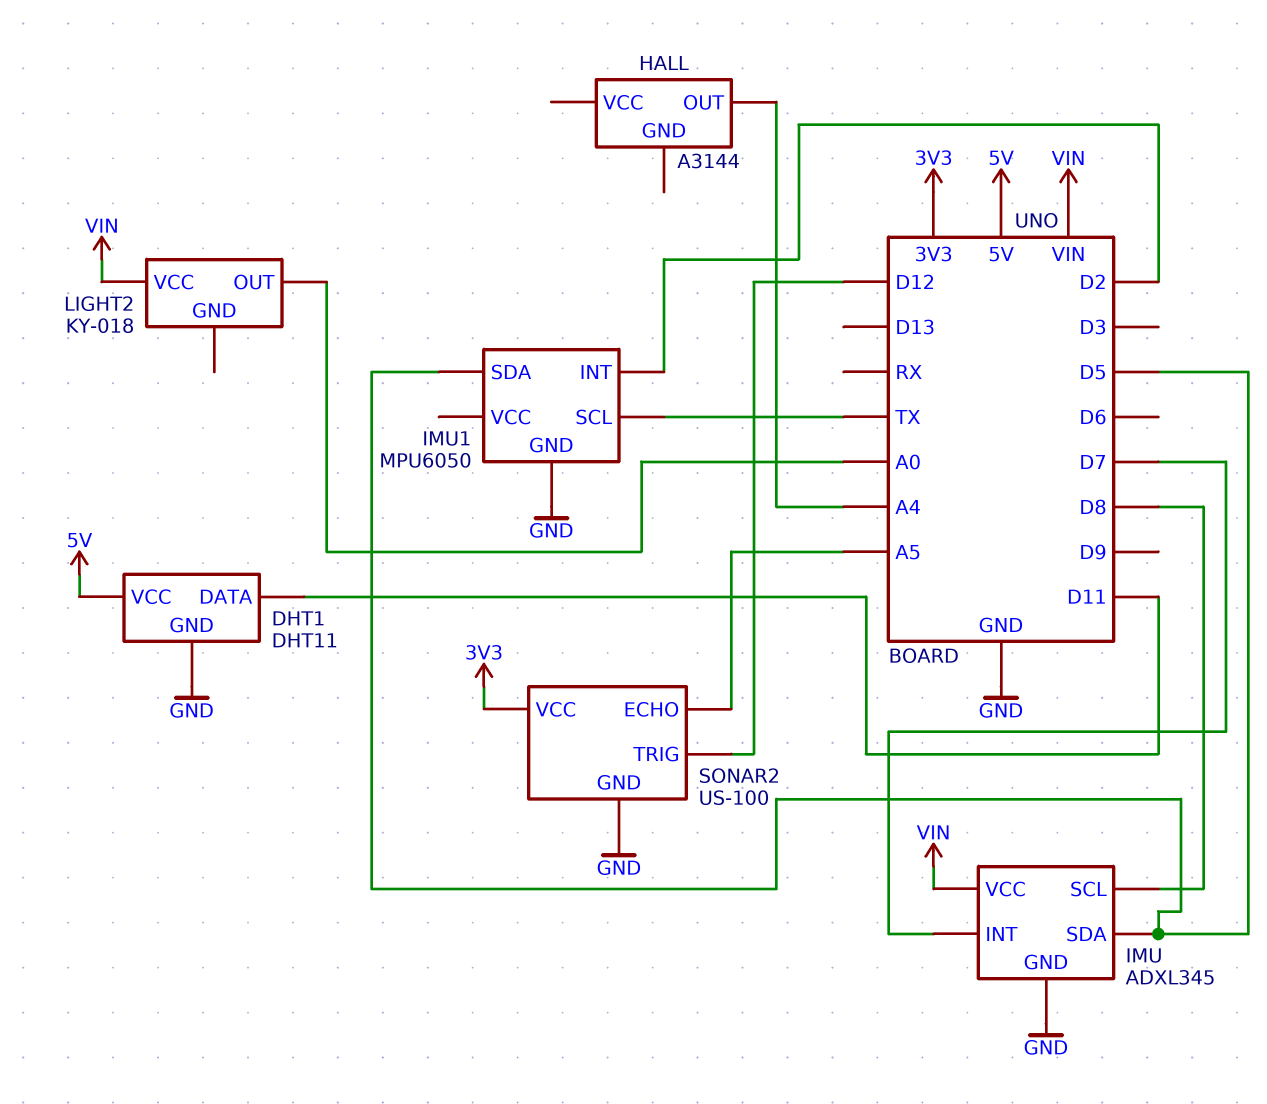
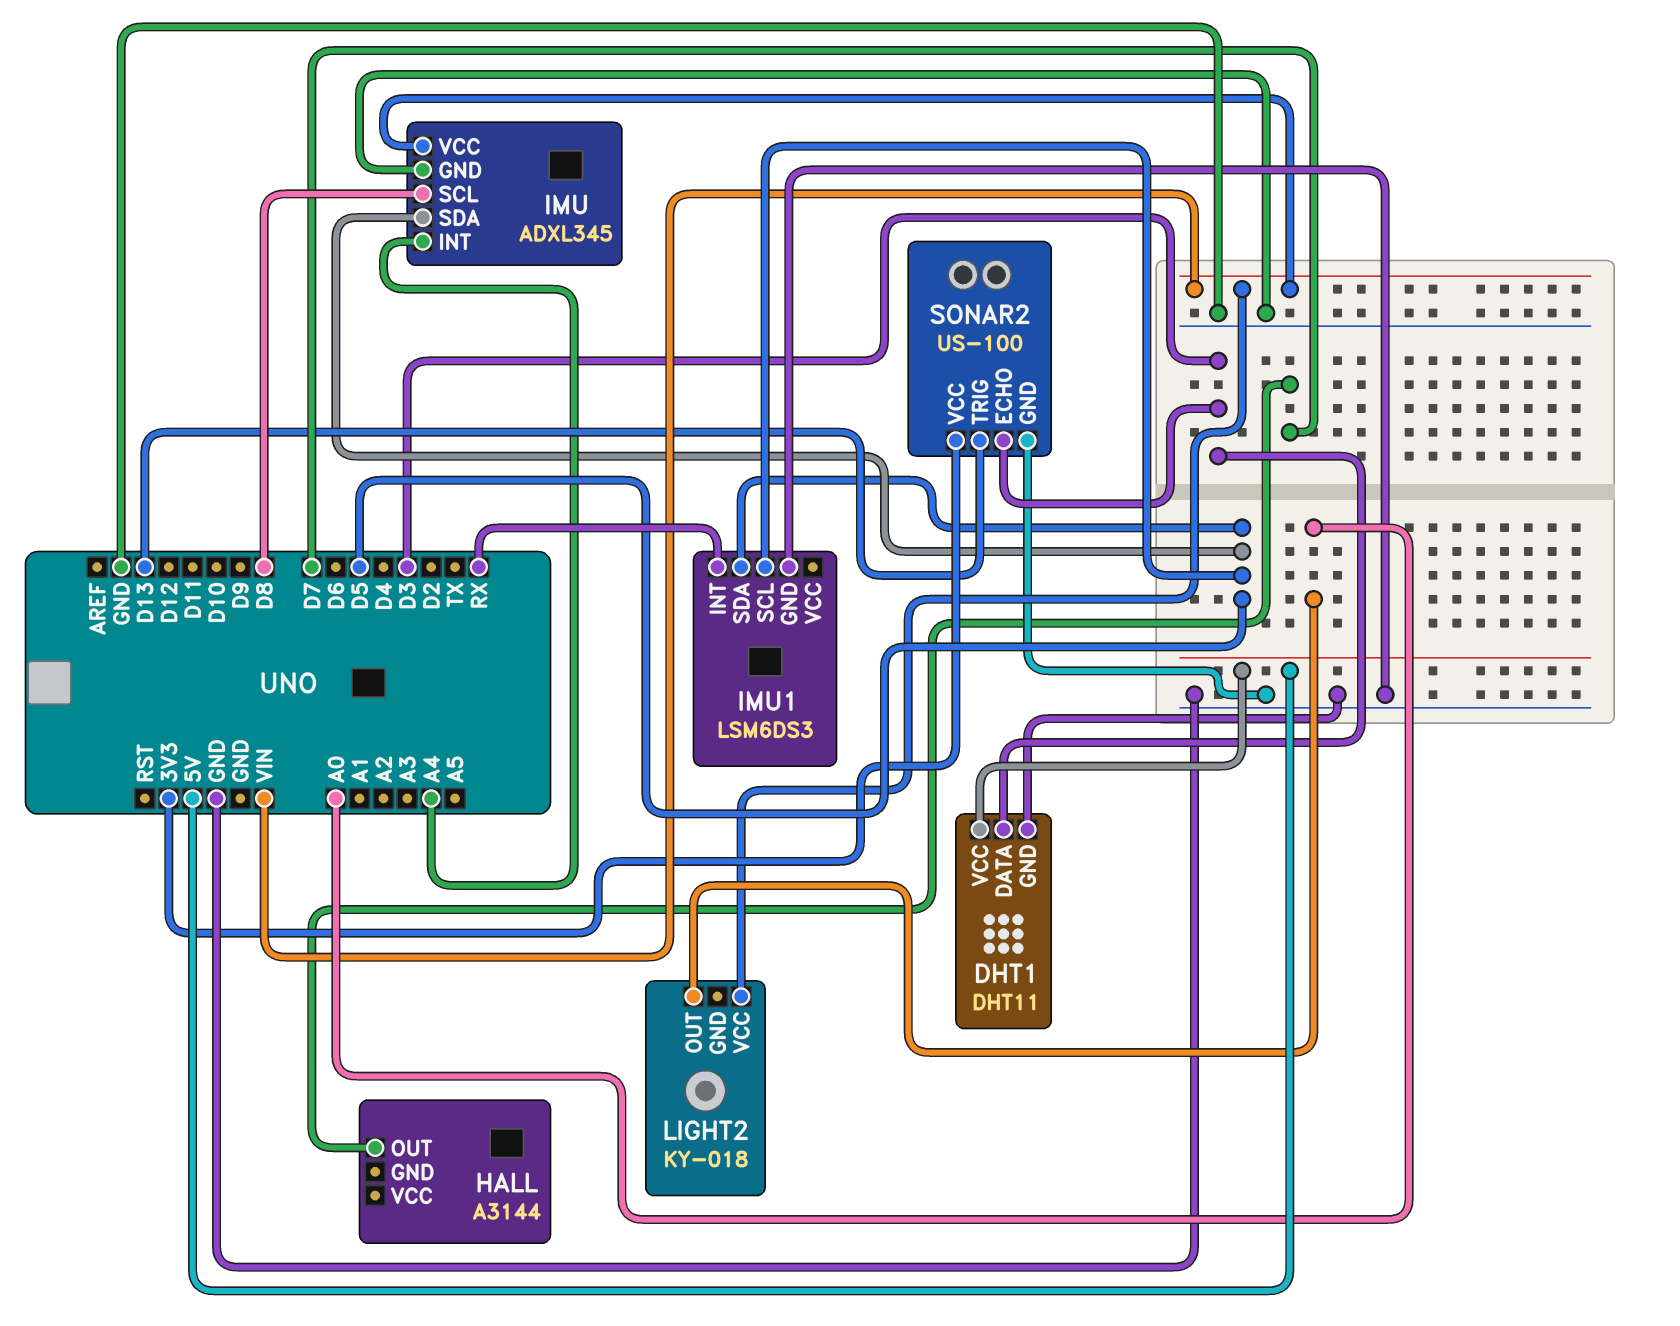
DHT1 pin DATA: D11 -> D3
HALL pin OUT: A4 -> D7
IMU pin INT: D7 -> A4
IMU1: MPU6050 -> LSM6DS3
IMU1 pin INT: D2 -> RX
IMU1 pin SCL: TX -> D5
SONAR2 pin ECHO: A5 -> D3
SONAR2 pin TRIG: D12 -> D13

